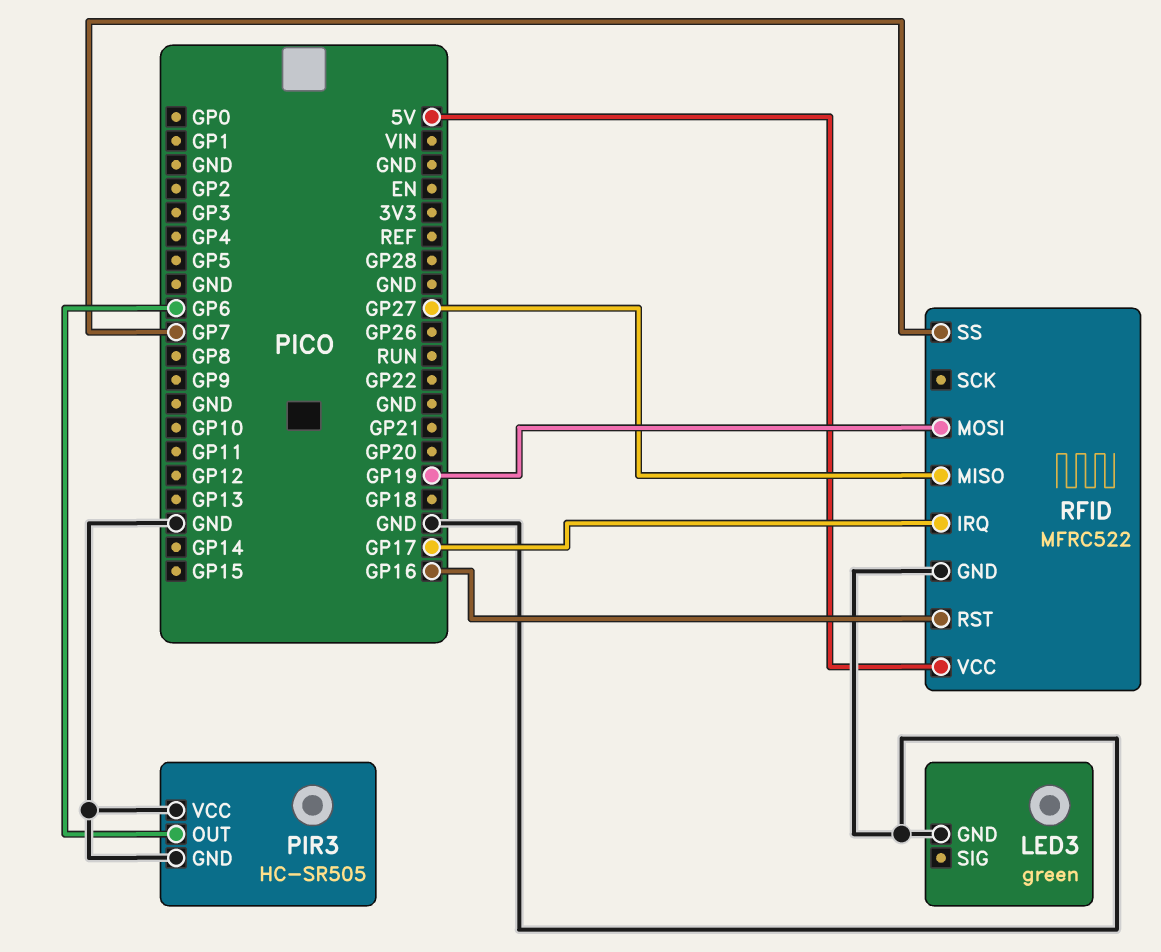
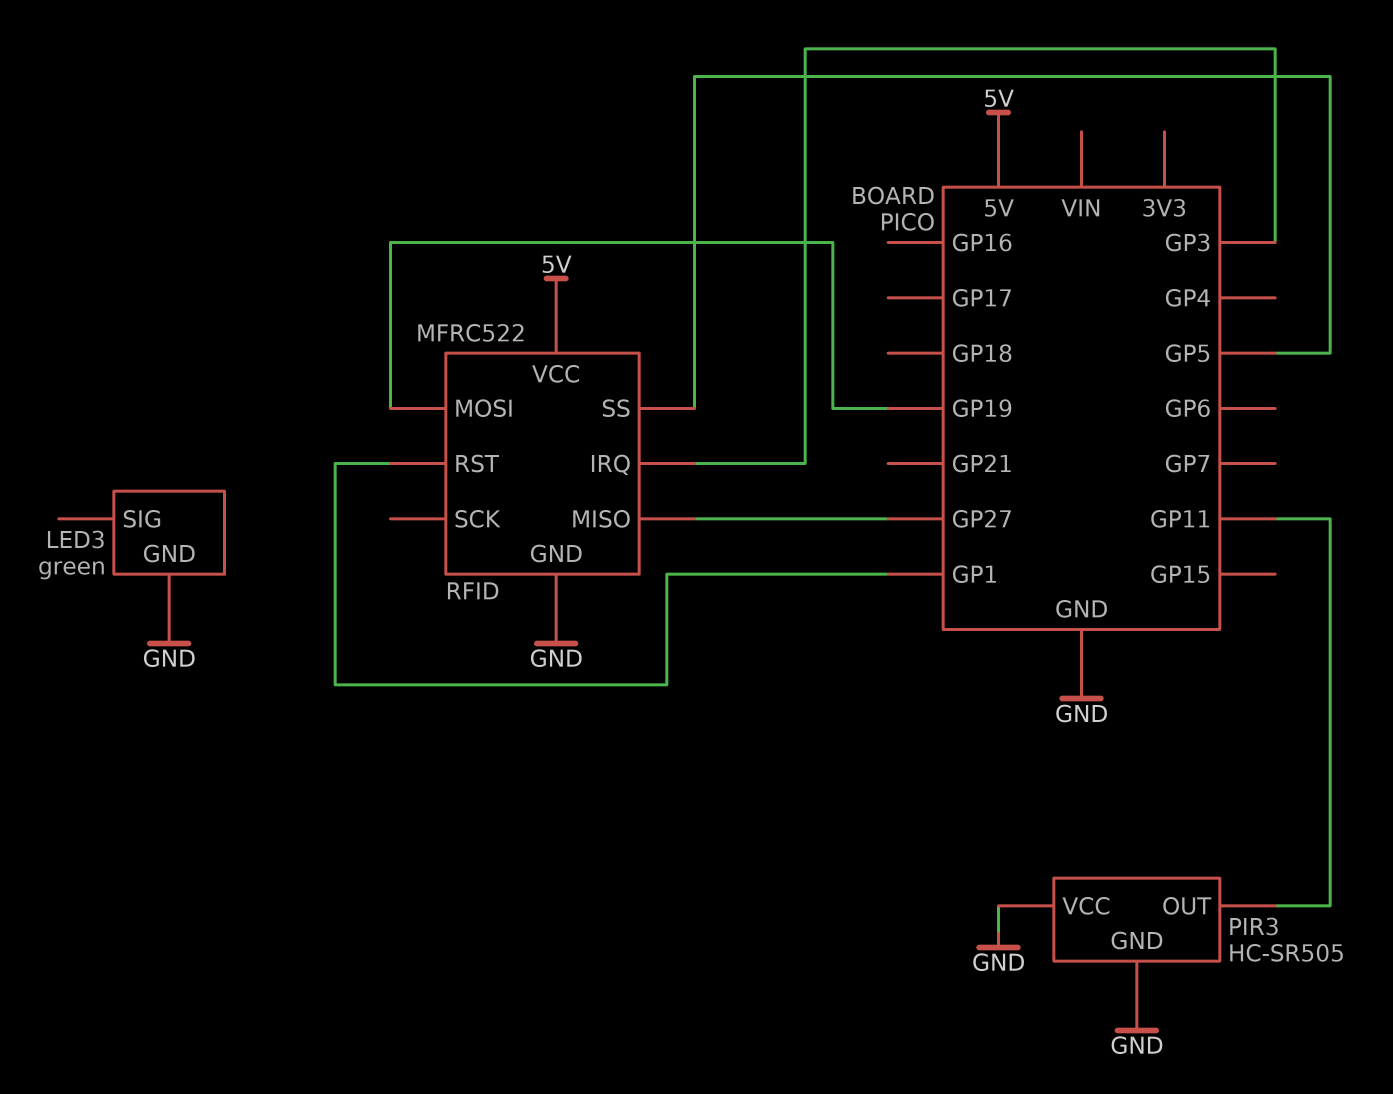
PIR3 pin OUT: GP6 -> GP11
RFID pin IRQ: GP17 -> GP3
RFID pin RST: GP16 -> GP1
RFID pin SS: GP7 -> GP5

